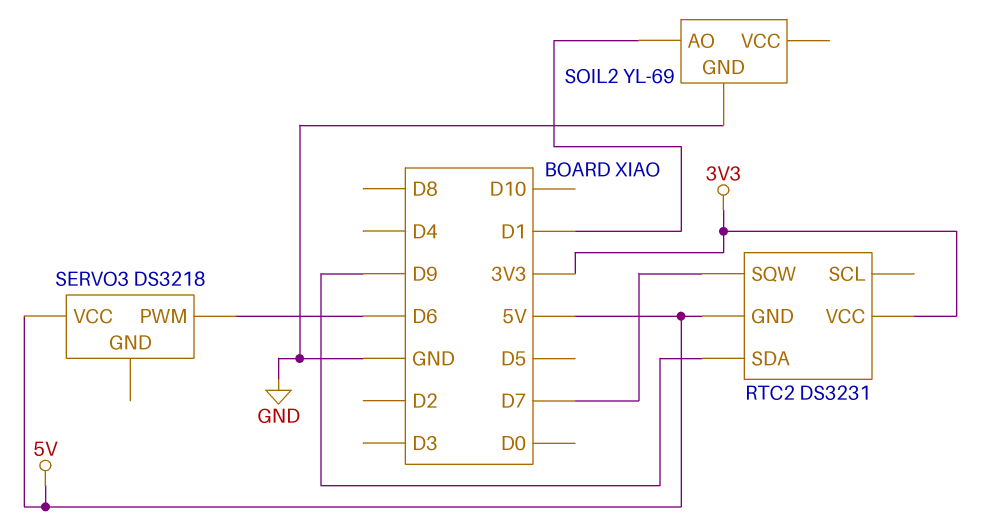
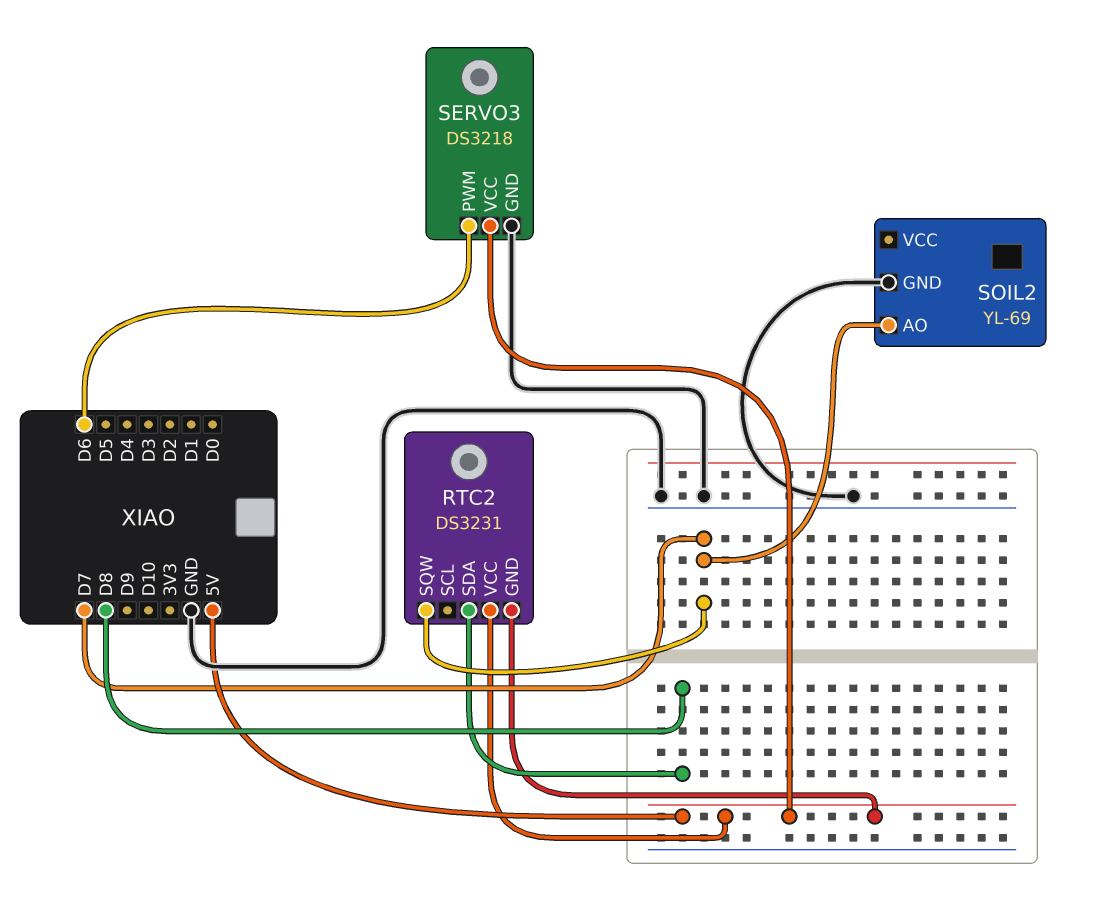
RTC2 pin SDA: D9 -> D8
RTC2 pin VCC: 3V3 -> 5V
SERVO3 pin GND: none -> GND
SOIL2 pin AO: D1 -> D7

